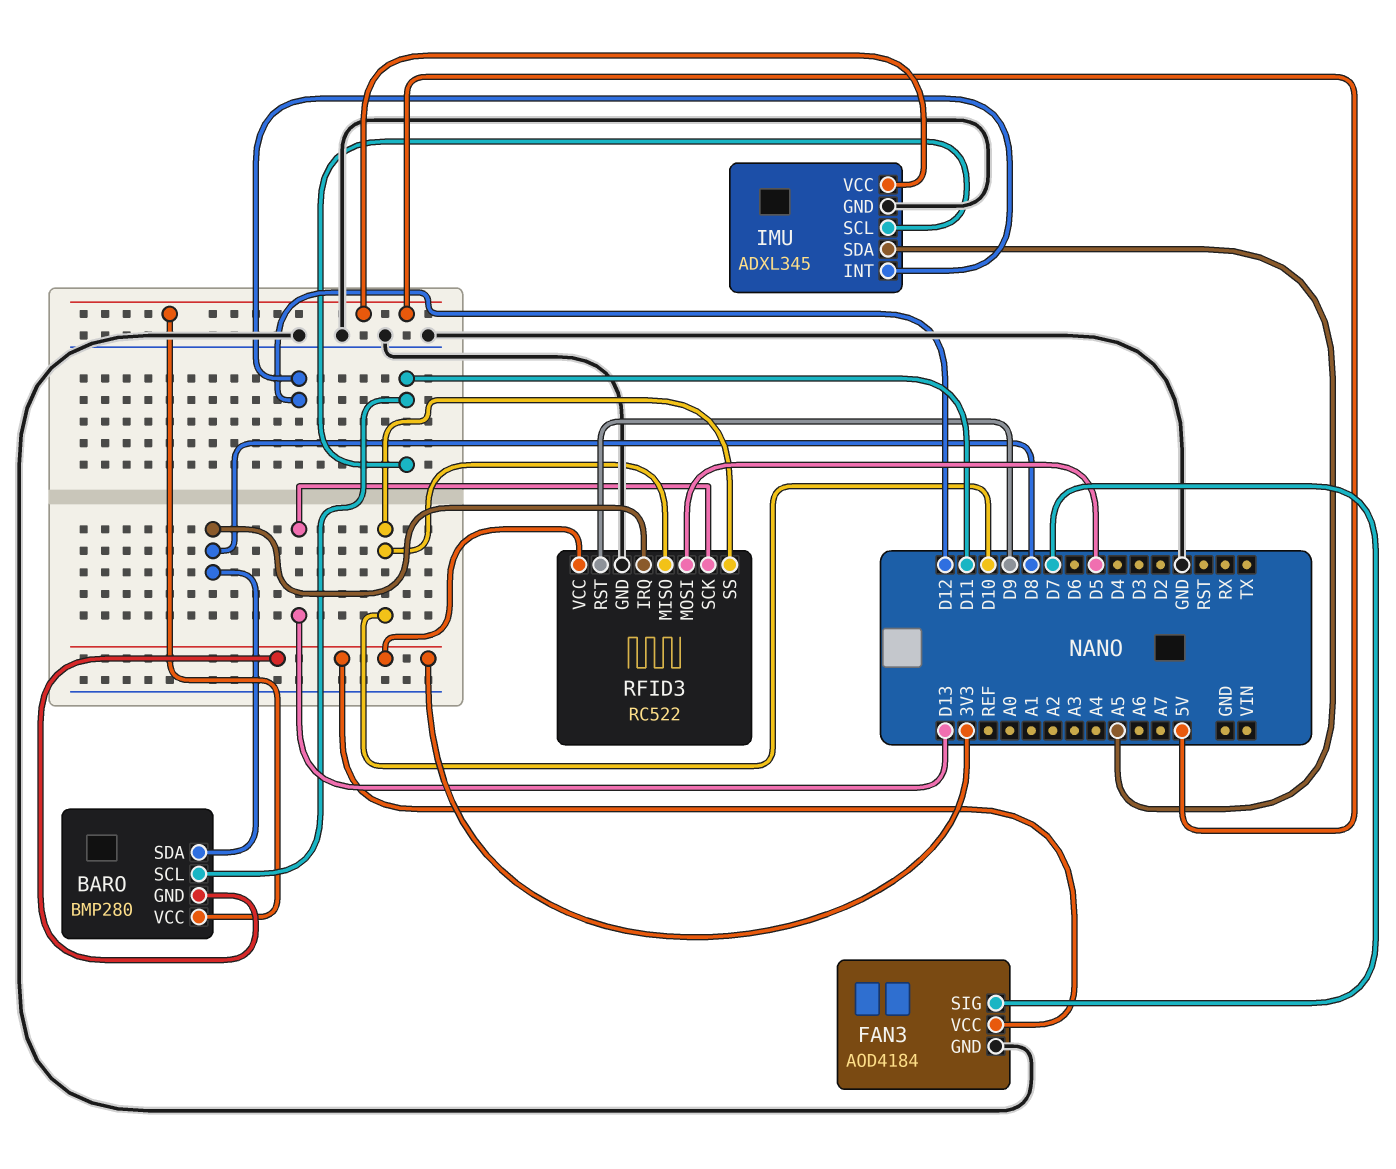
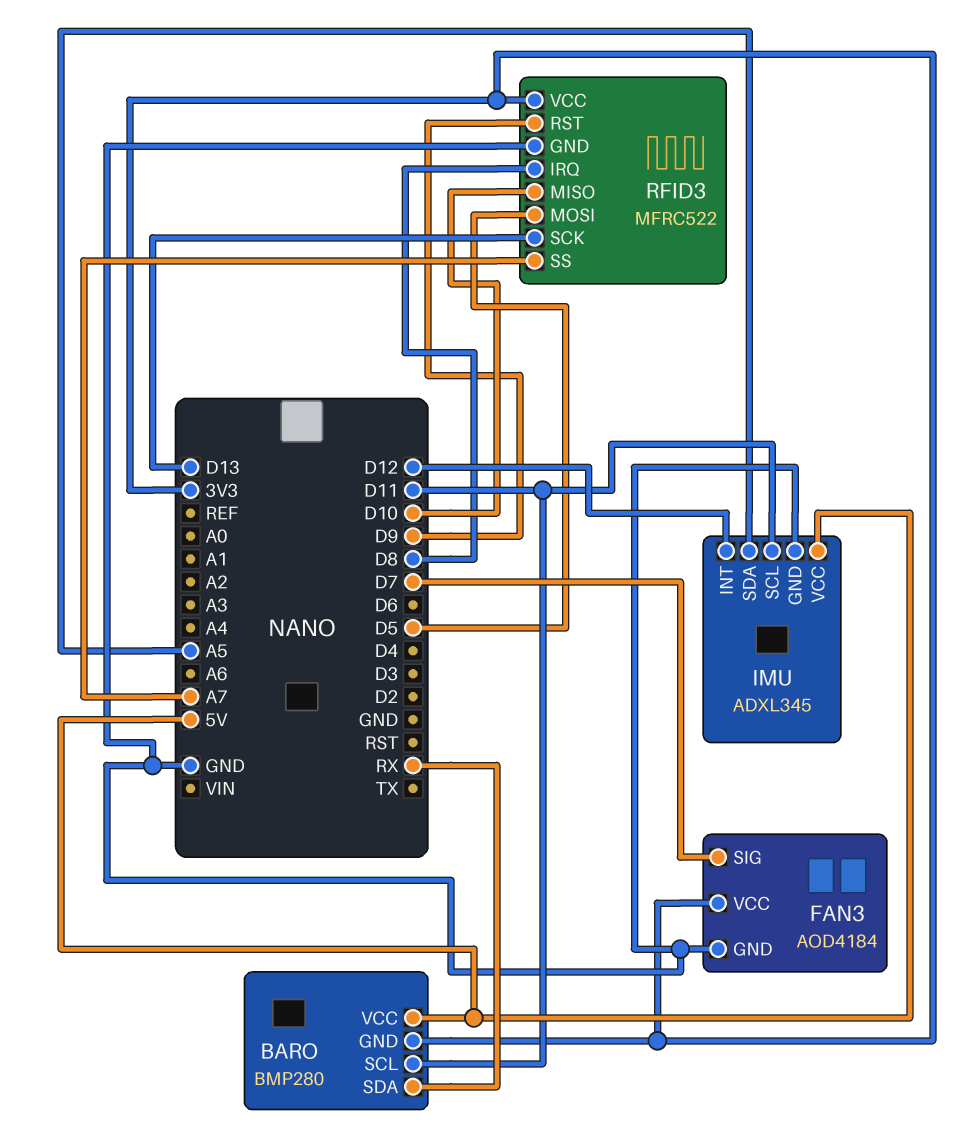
BARO pin SDA: D8 -> RX
RFID3: RC522 -> MFRC522
RFID3 pin SS: D10 -> A7

